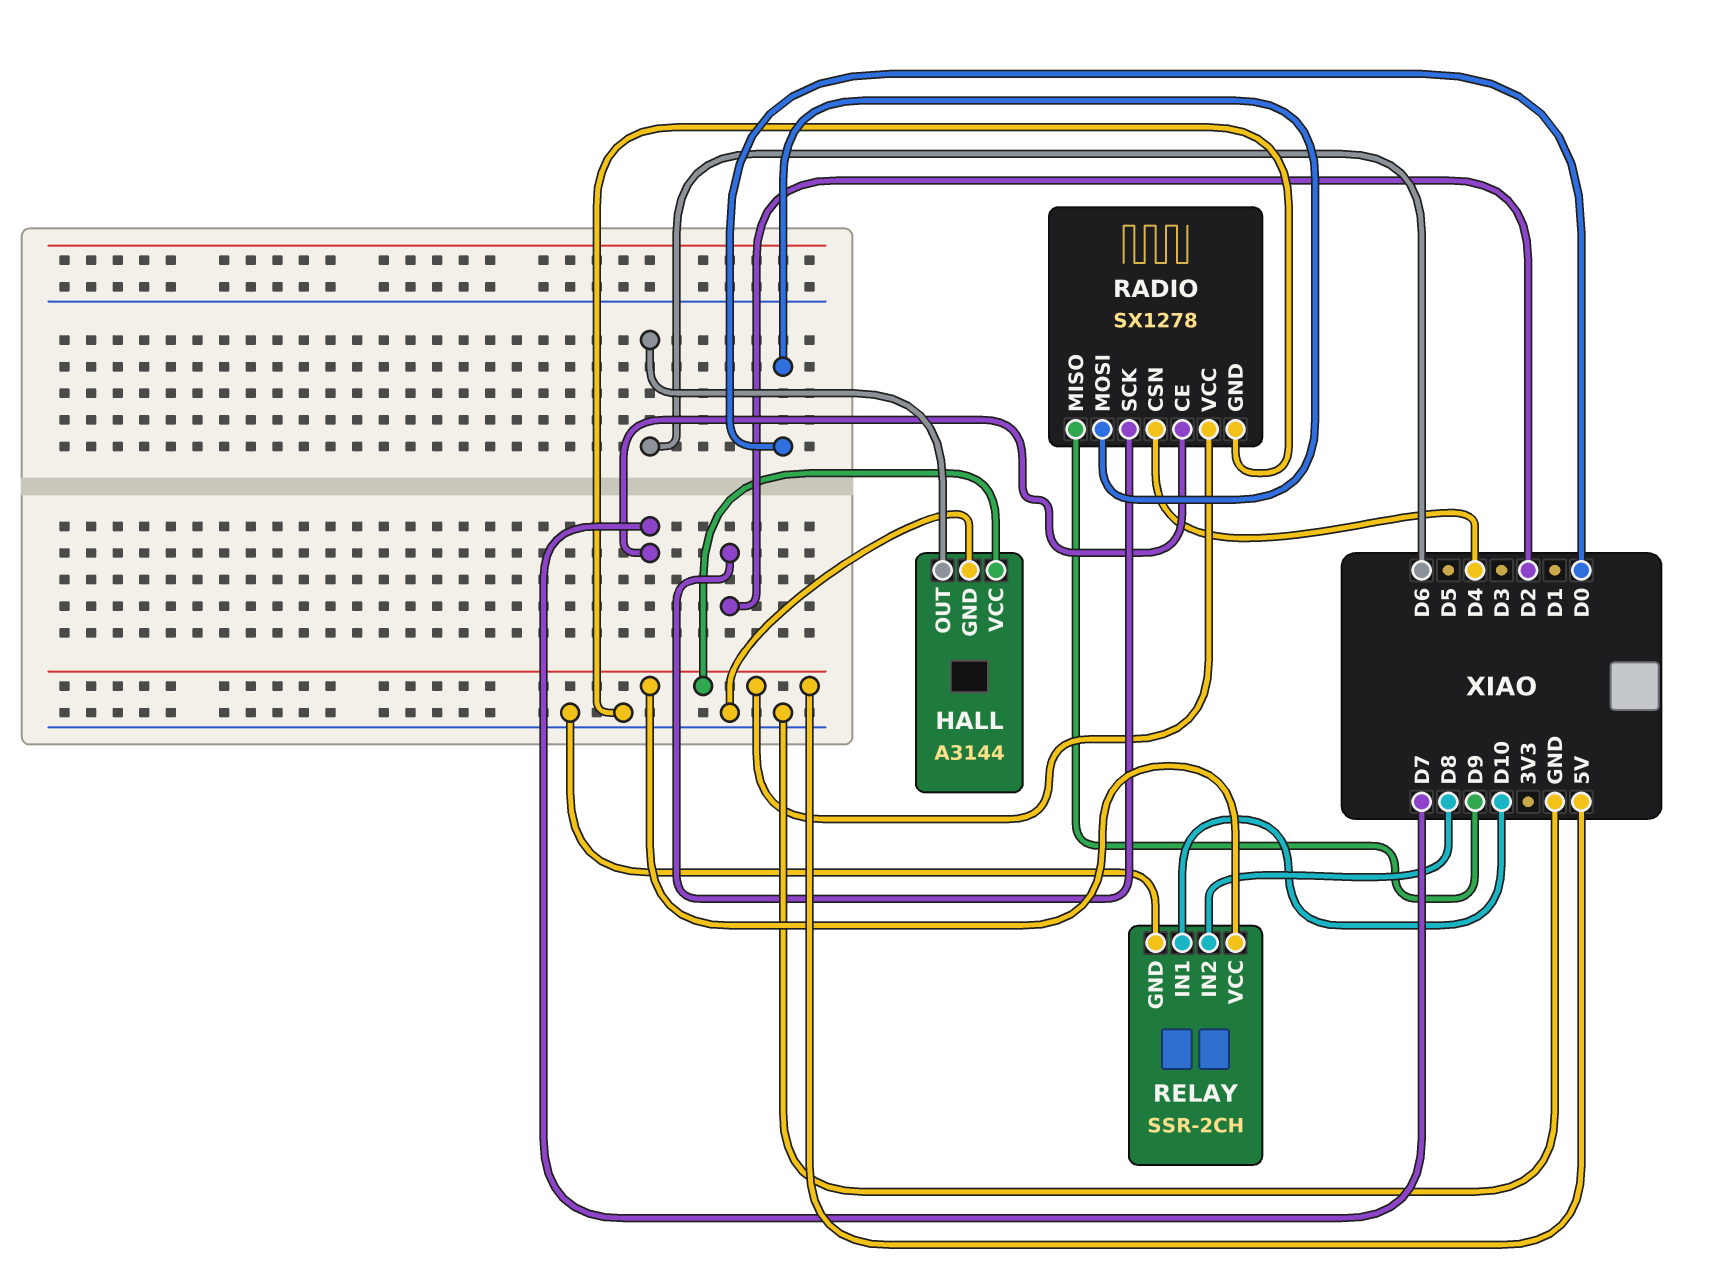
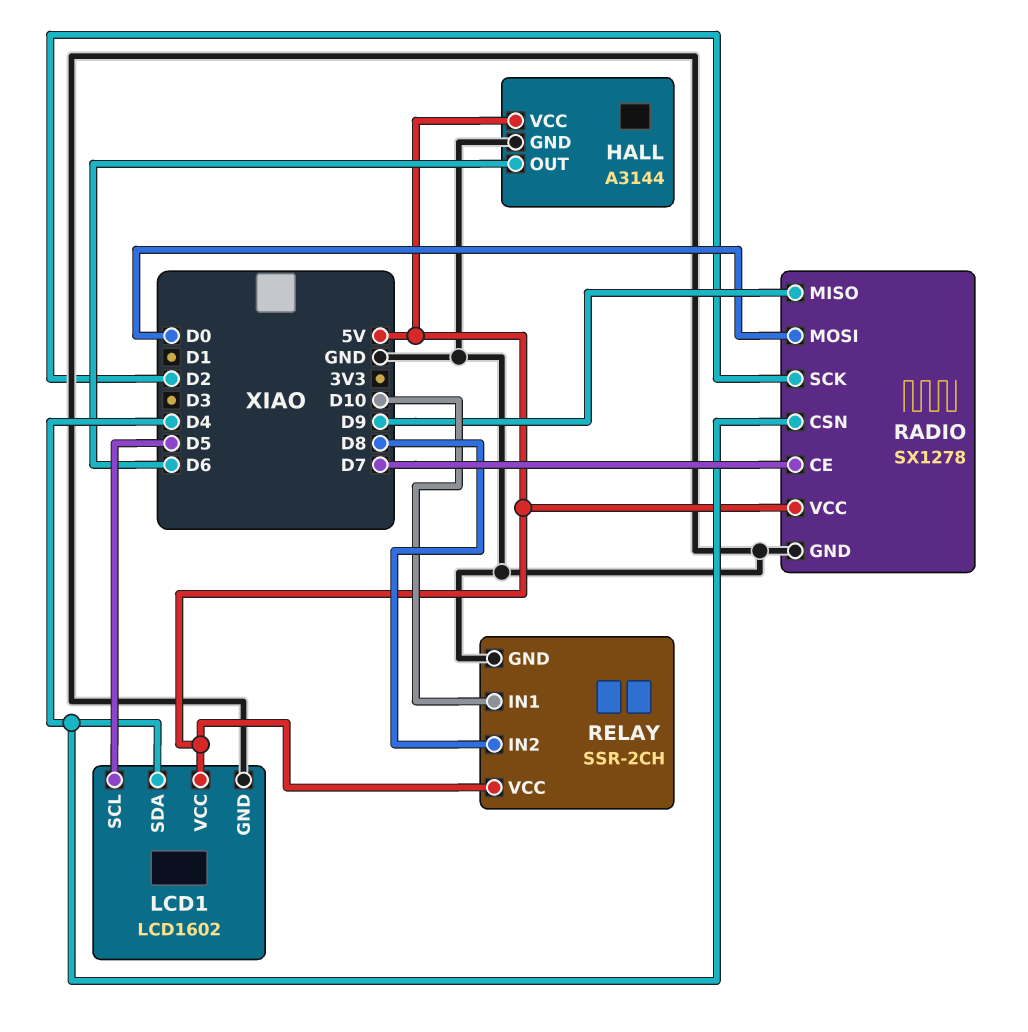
LCD1: none -> LCD1602
LCD1 pin GND: none -> GND
LCD1 pin SCL: none -> D5
LCD1 pin SDA: none -> D4
LCD1 pin VCC: none -> 5V

